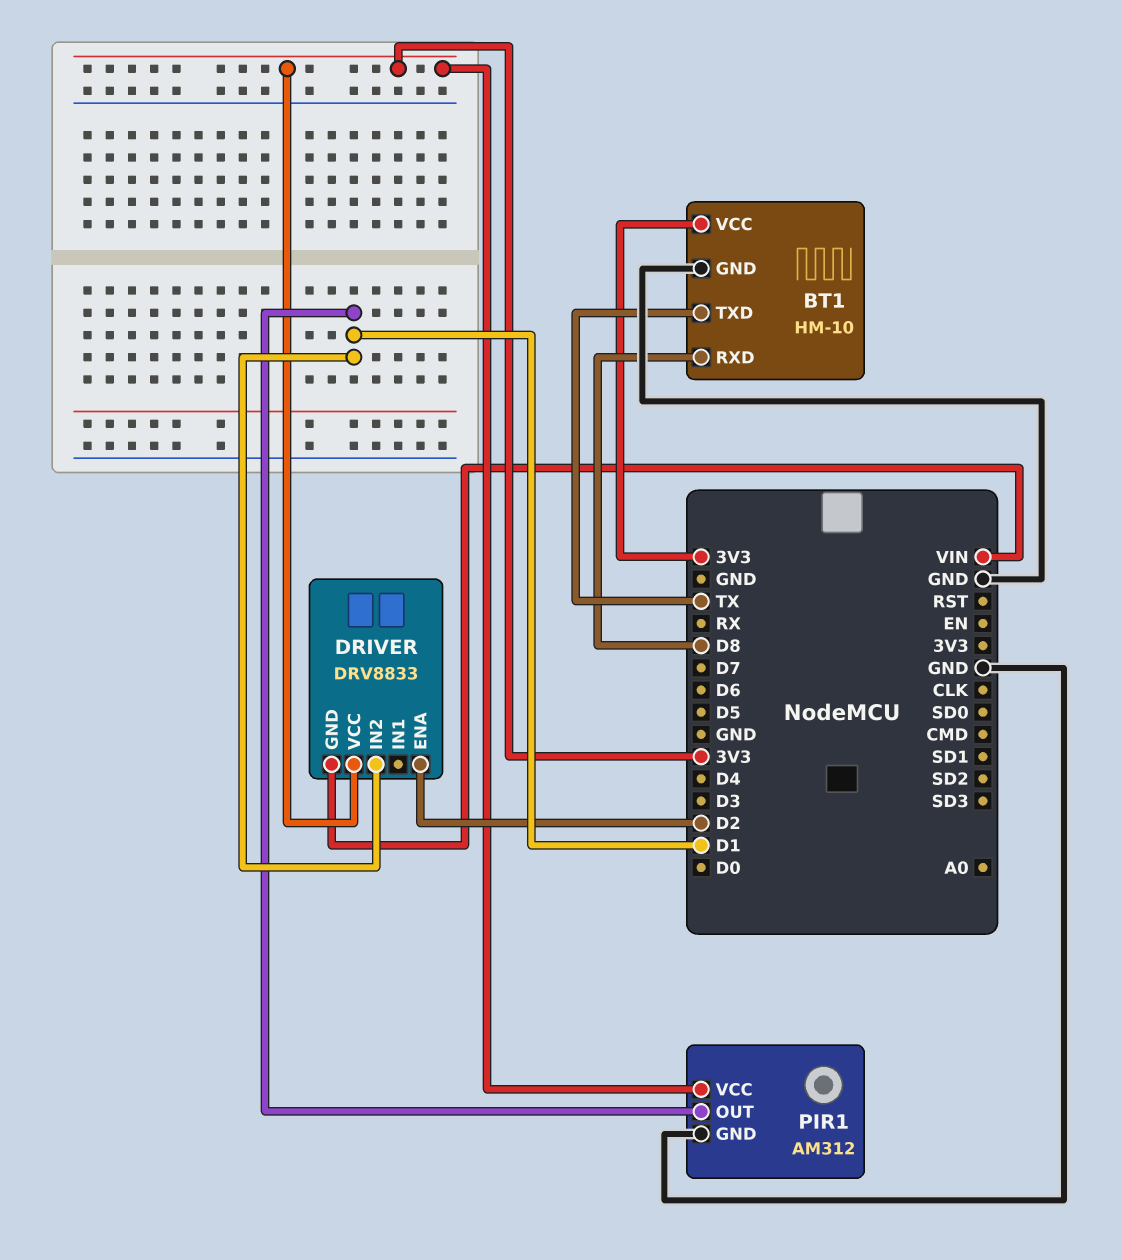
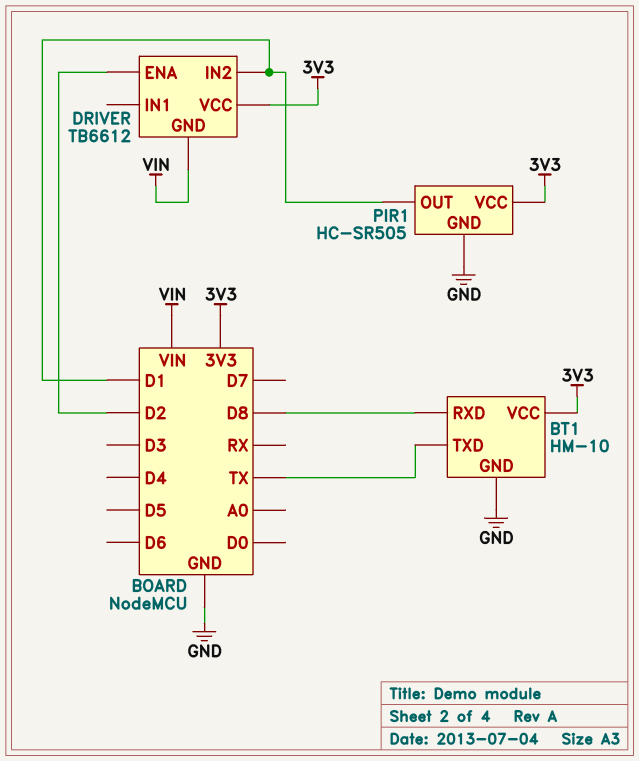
DRIVER: DRV8833 -> TB6612
PIR1: AM312 -> HC-SR505

